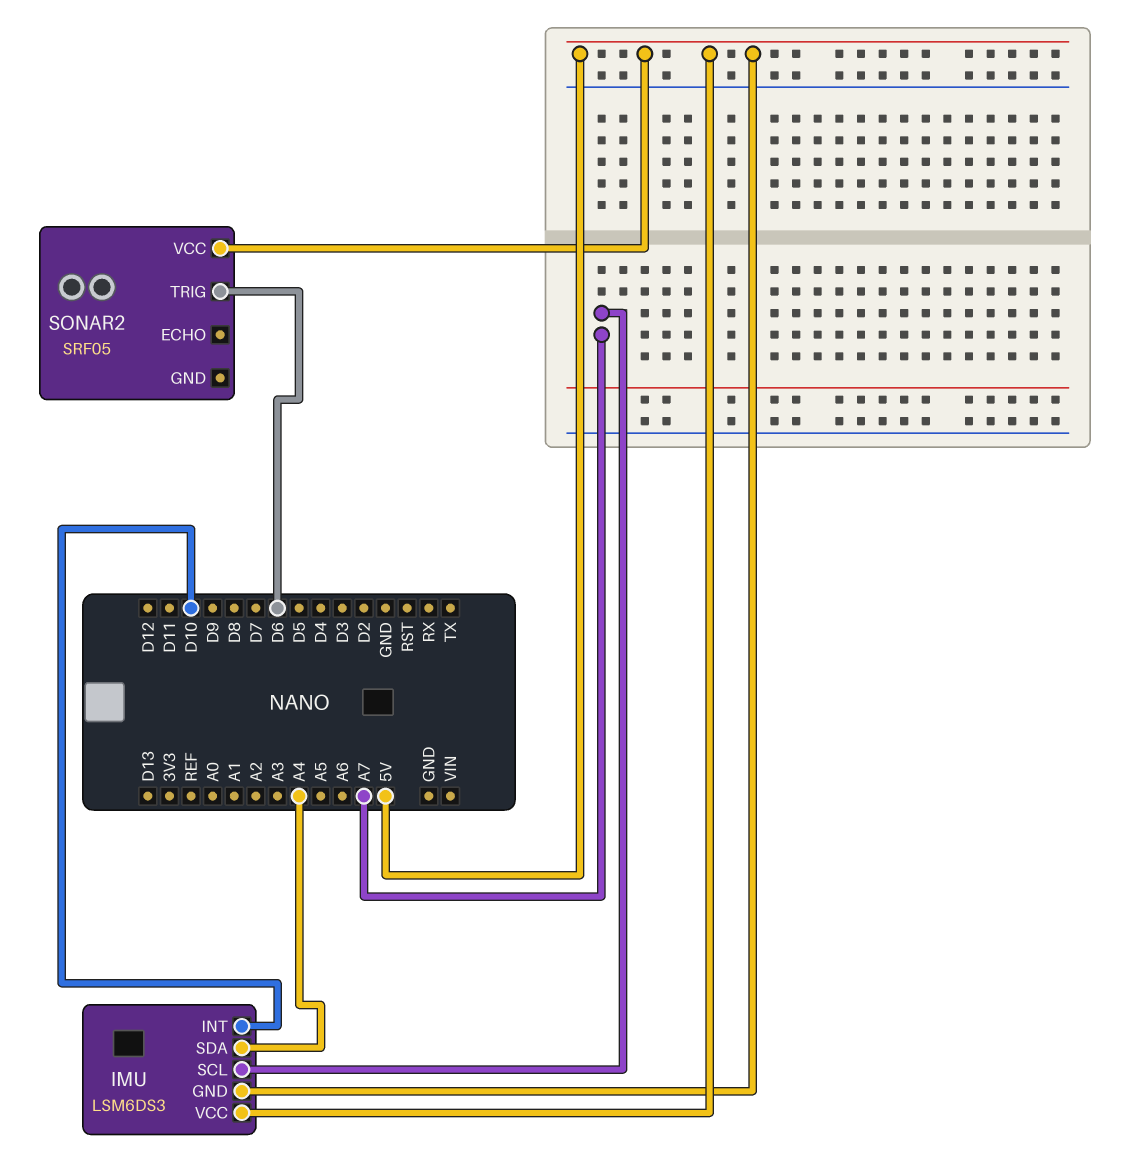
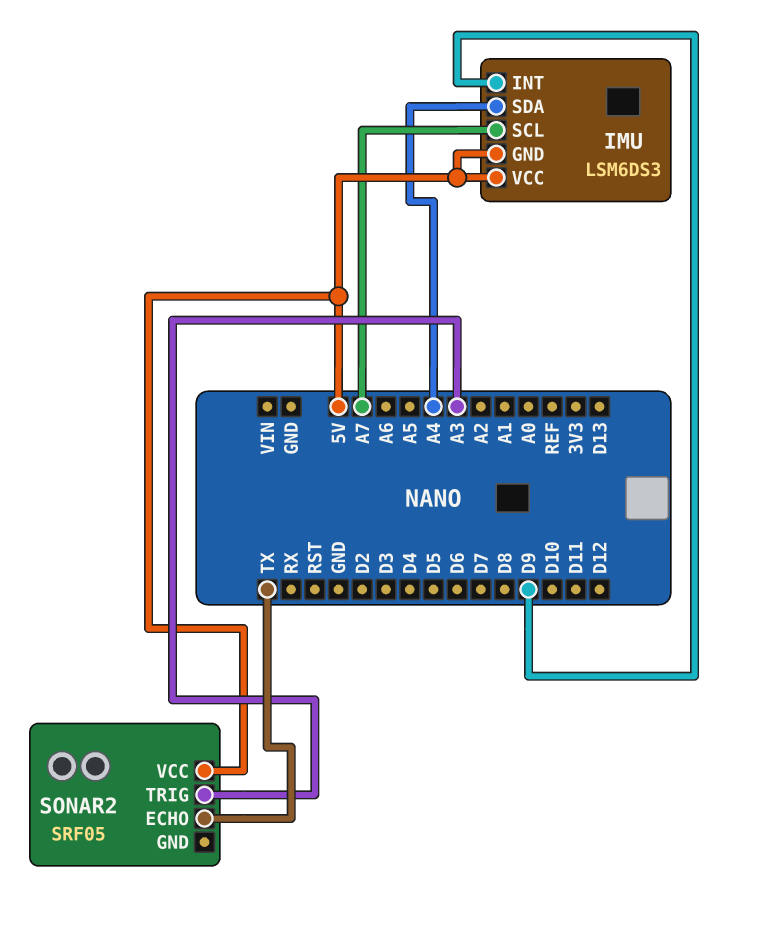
IMU pin INT: D10 -> D9
SONAR2 pin ECHO: none -> TX
SONAR2 pin TRIG: D6 -> A3

